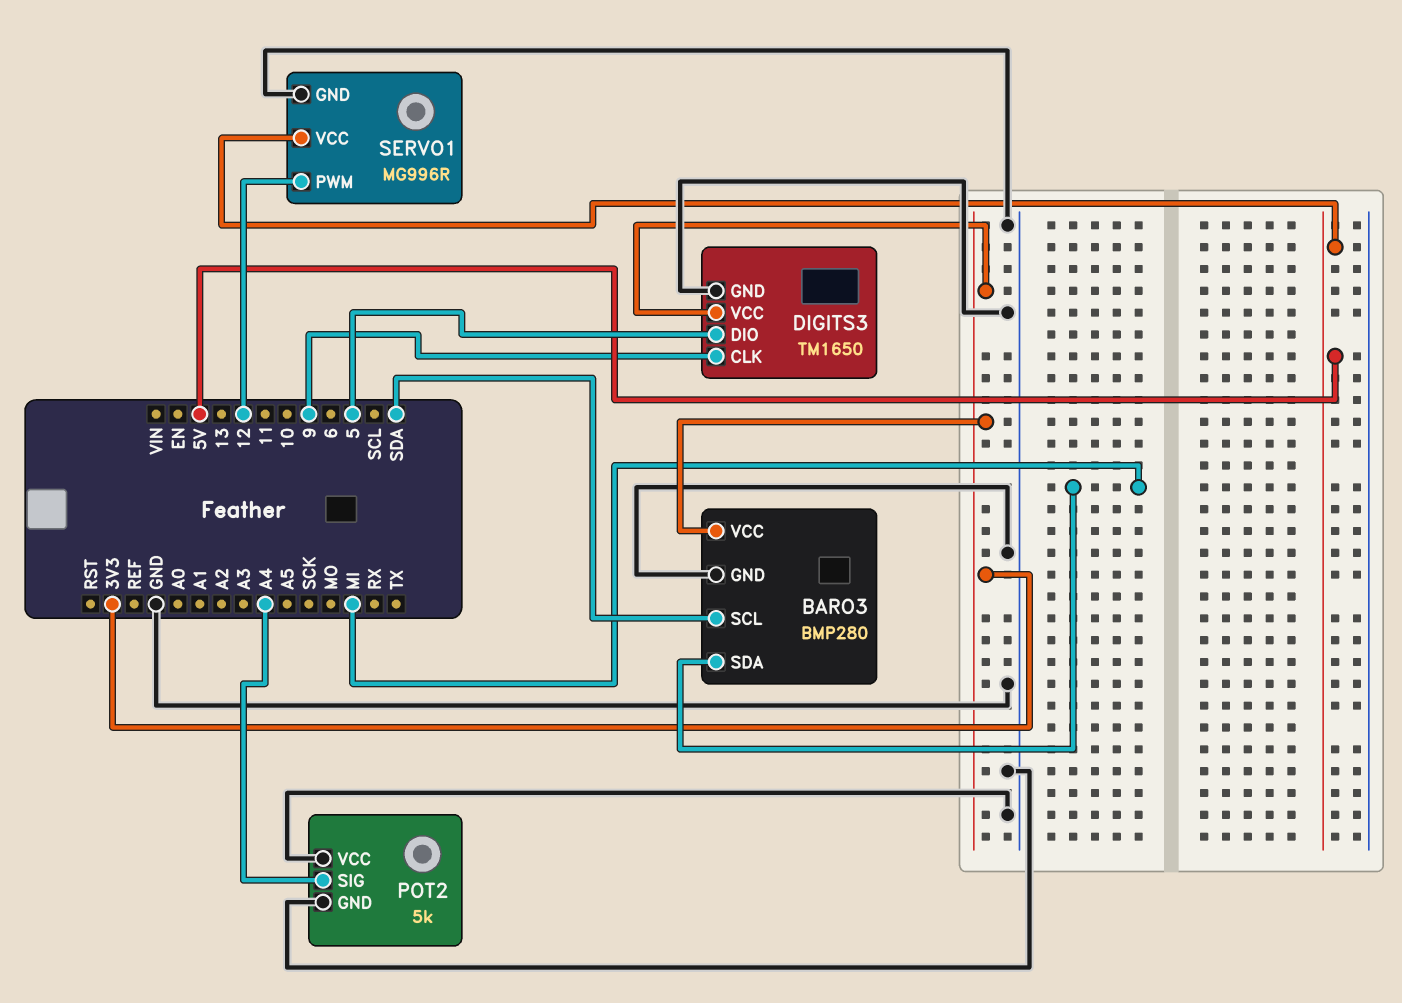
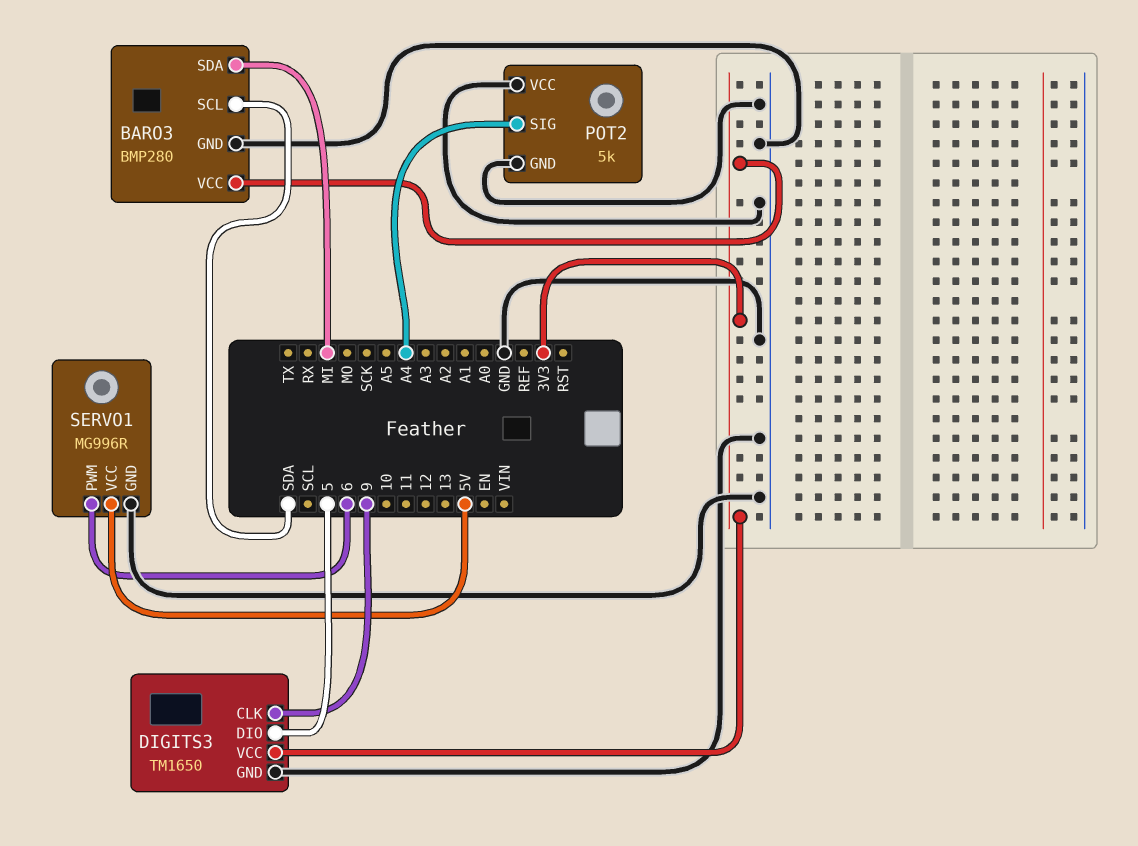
SERVO1 pin PWM: 12 -> 6

